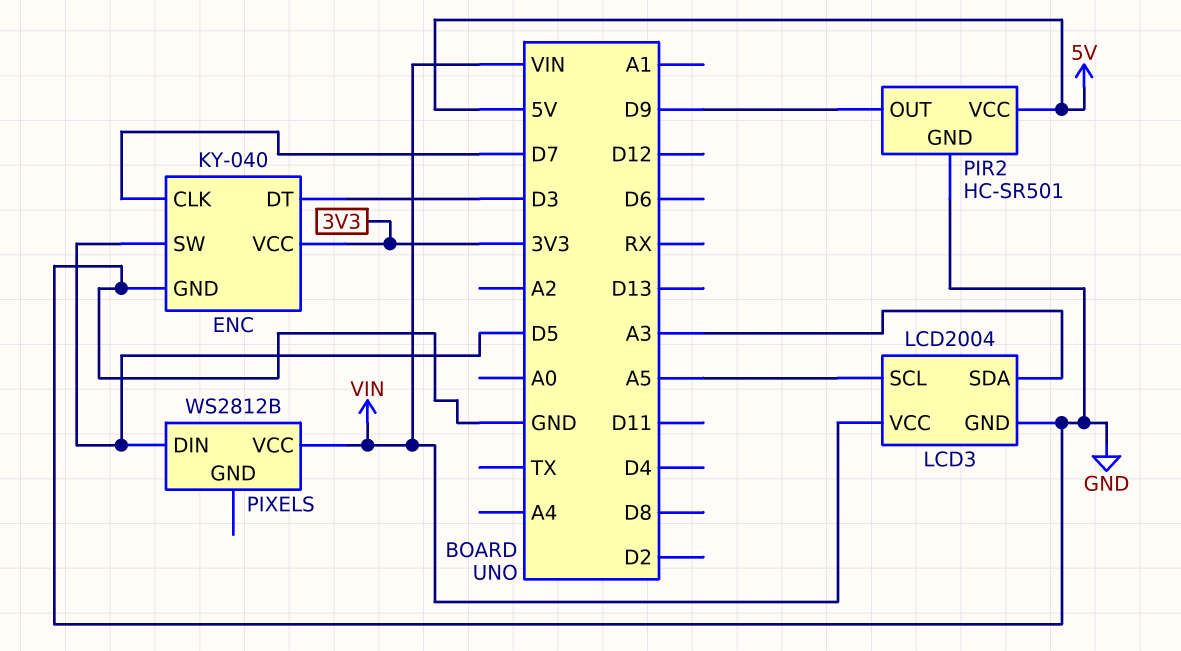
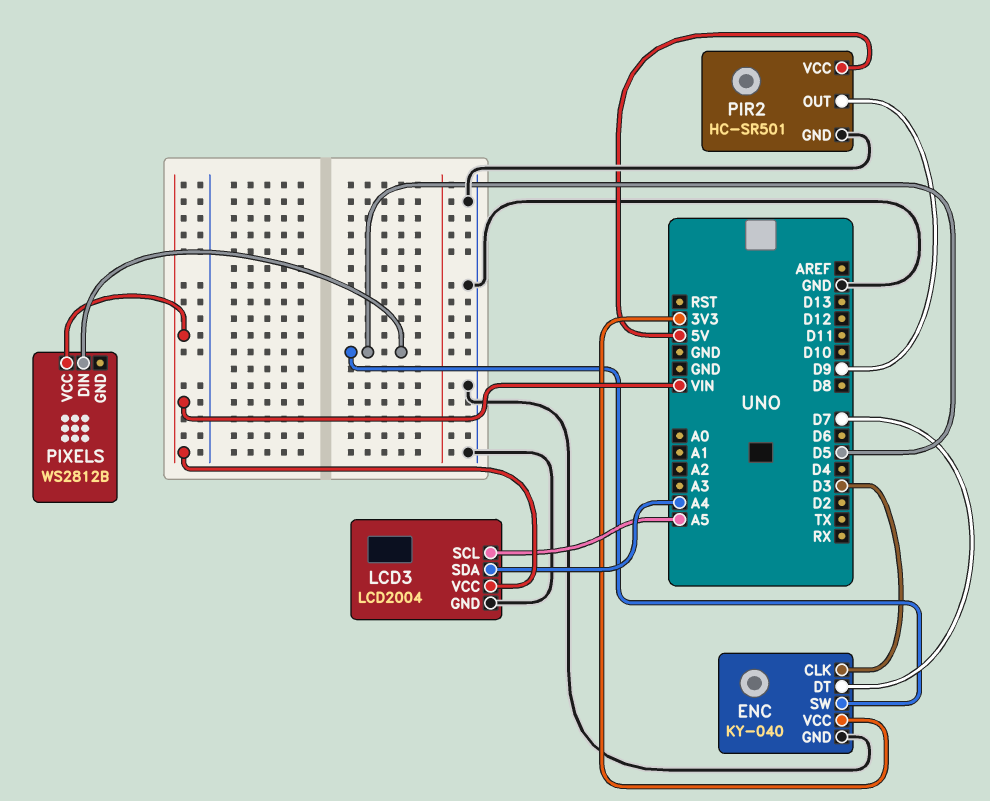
ENC pin CLK: D7 -> D3
ENC pin DT: D3 -> D7
LCD3 pin SDA: A3 -> A4

